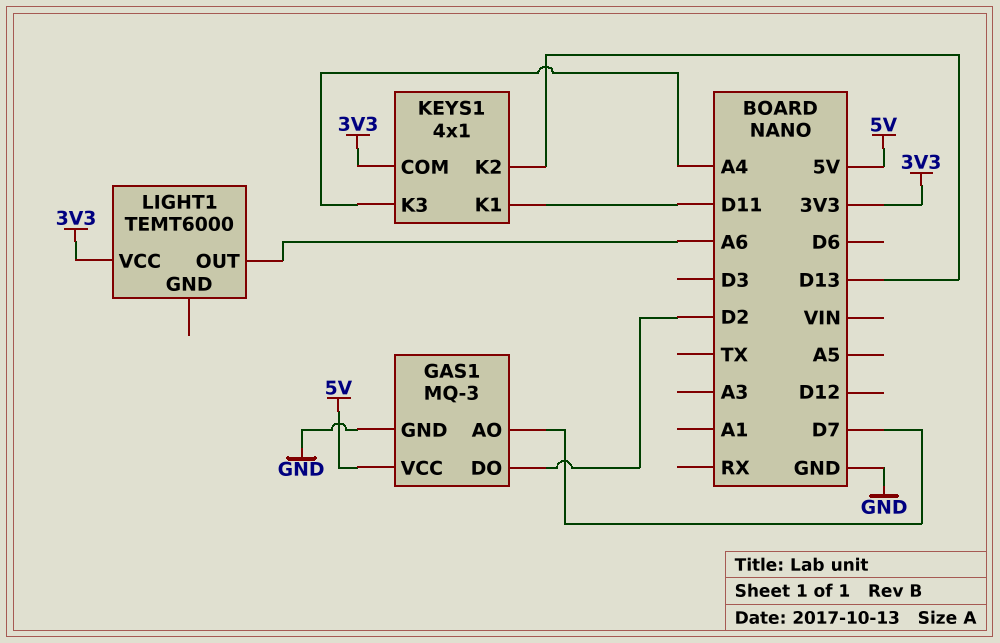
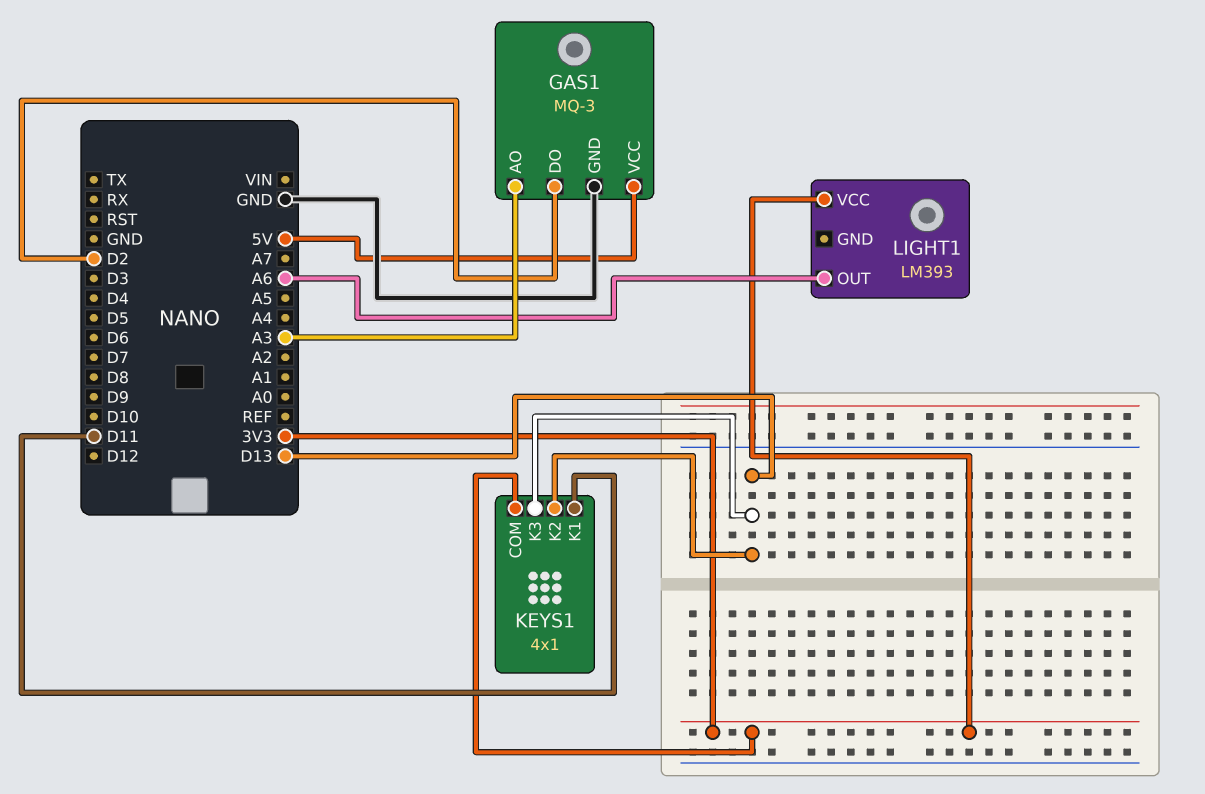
GAS1 pin AO: D7 -> A3
KEYS1 pin K3: A4 -> D13
LIGHT1: TEMT6000 -> LM393

